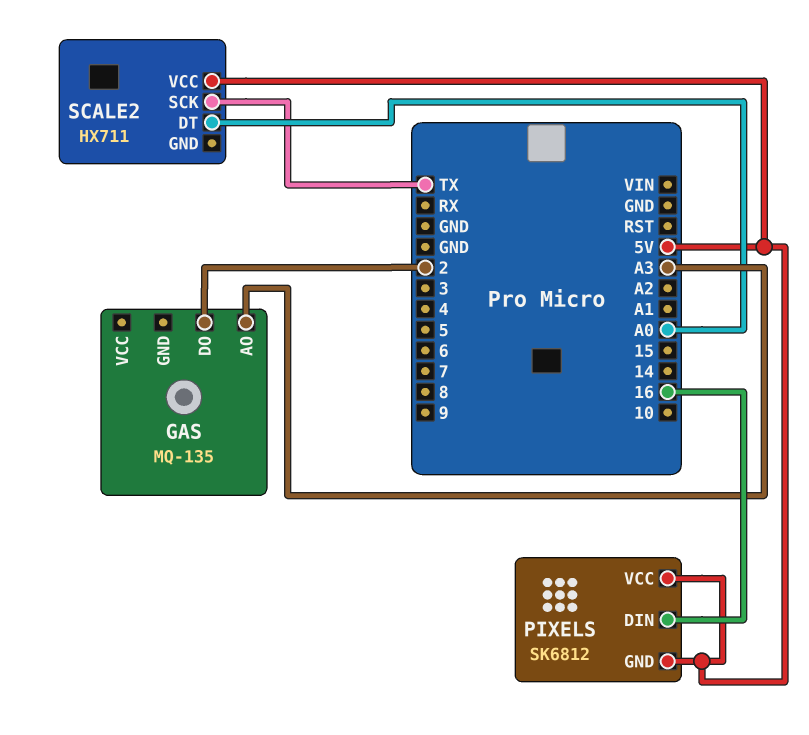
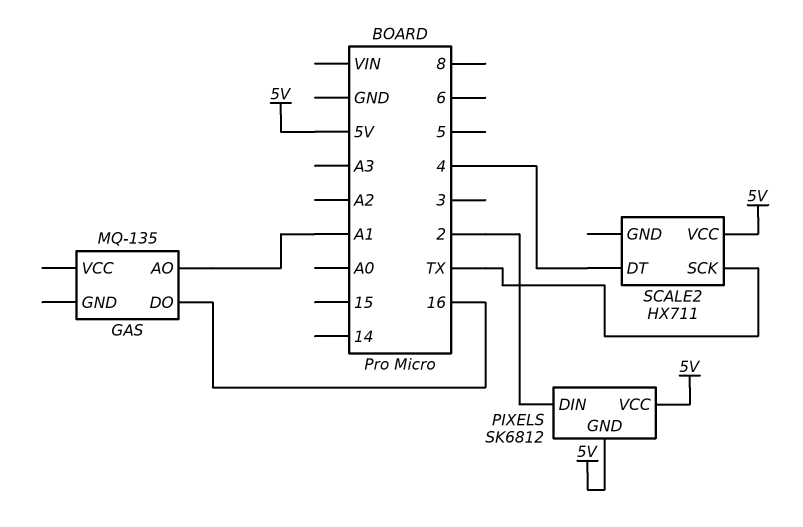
GAS pin AO: A3 -> A1
GAS pin DO: 2 -> 16
PIXELS pin DIN: 16 -> 2
SCALE2 pin DT: A0 -> 4

